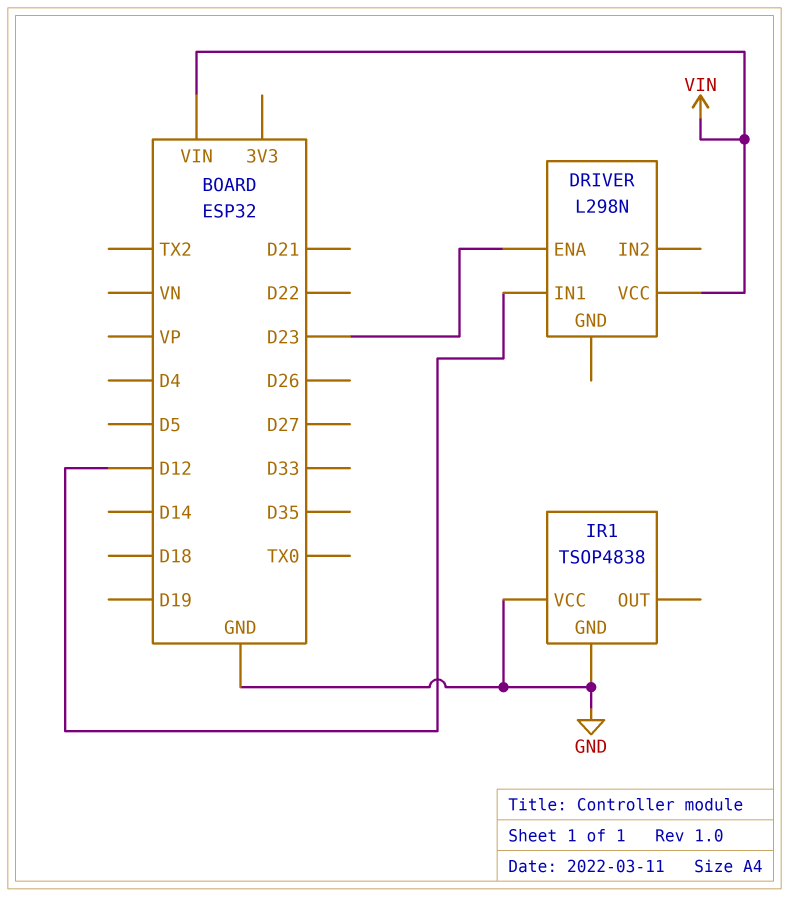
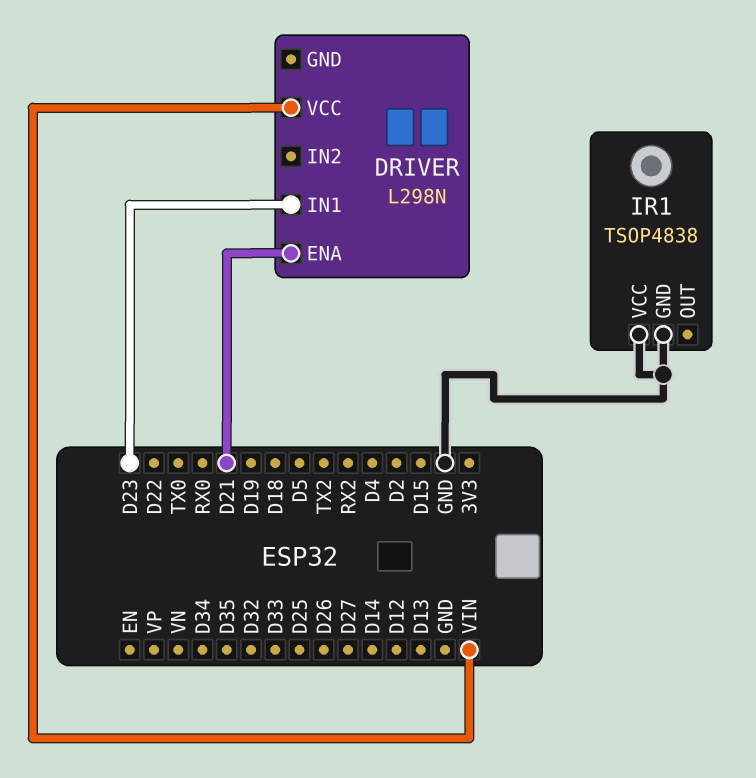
DRIVER pin ENA: D23 -> D21
DRIVER pin IN1: D12 -> D23

